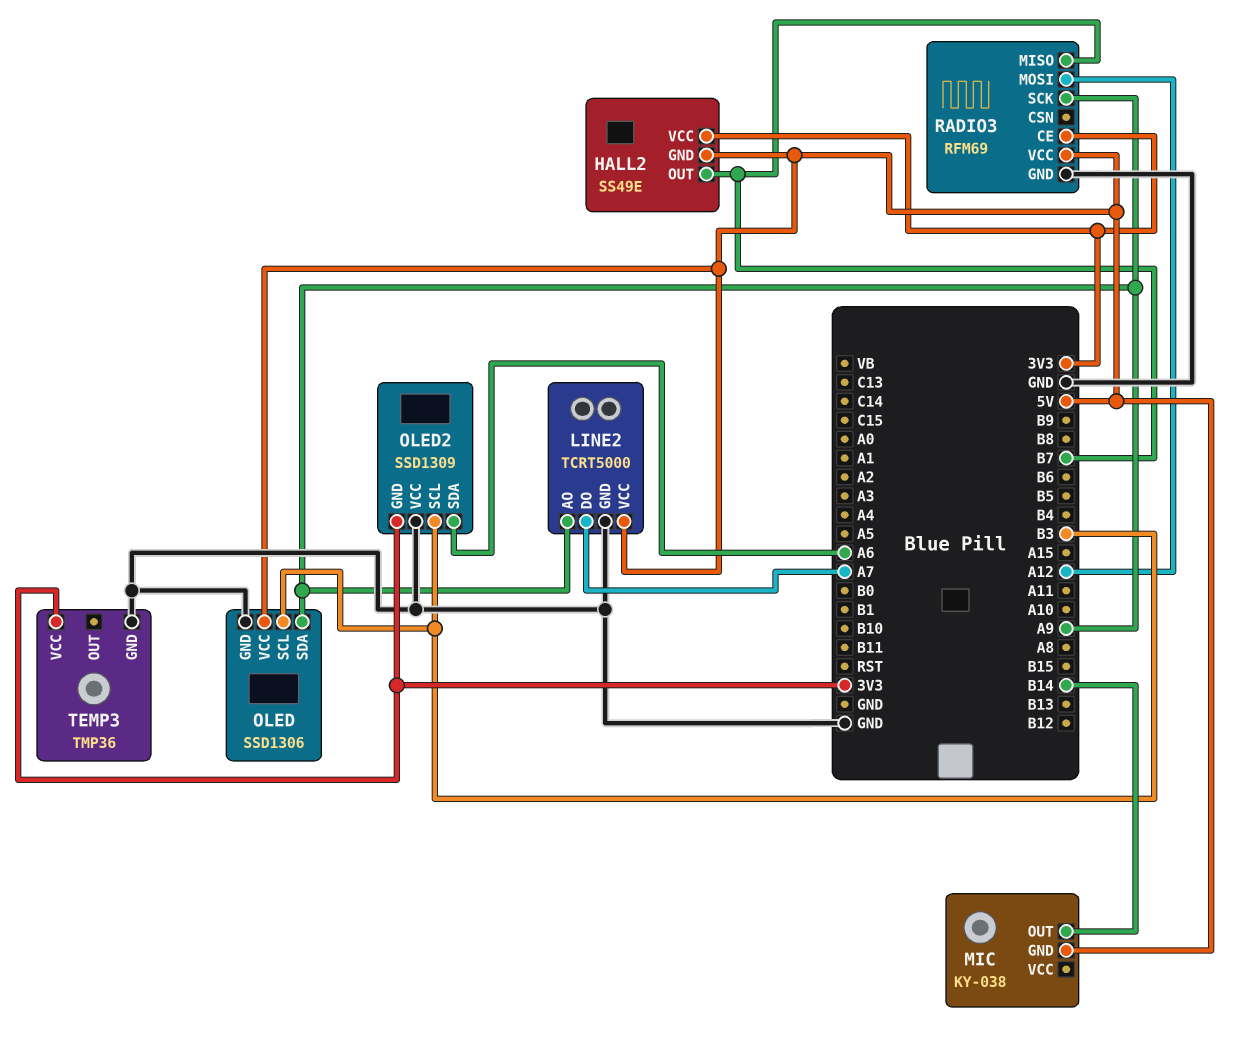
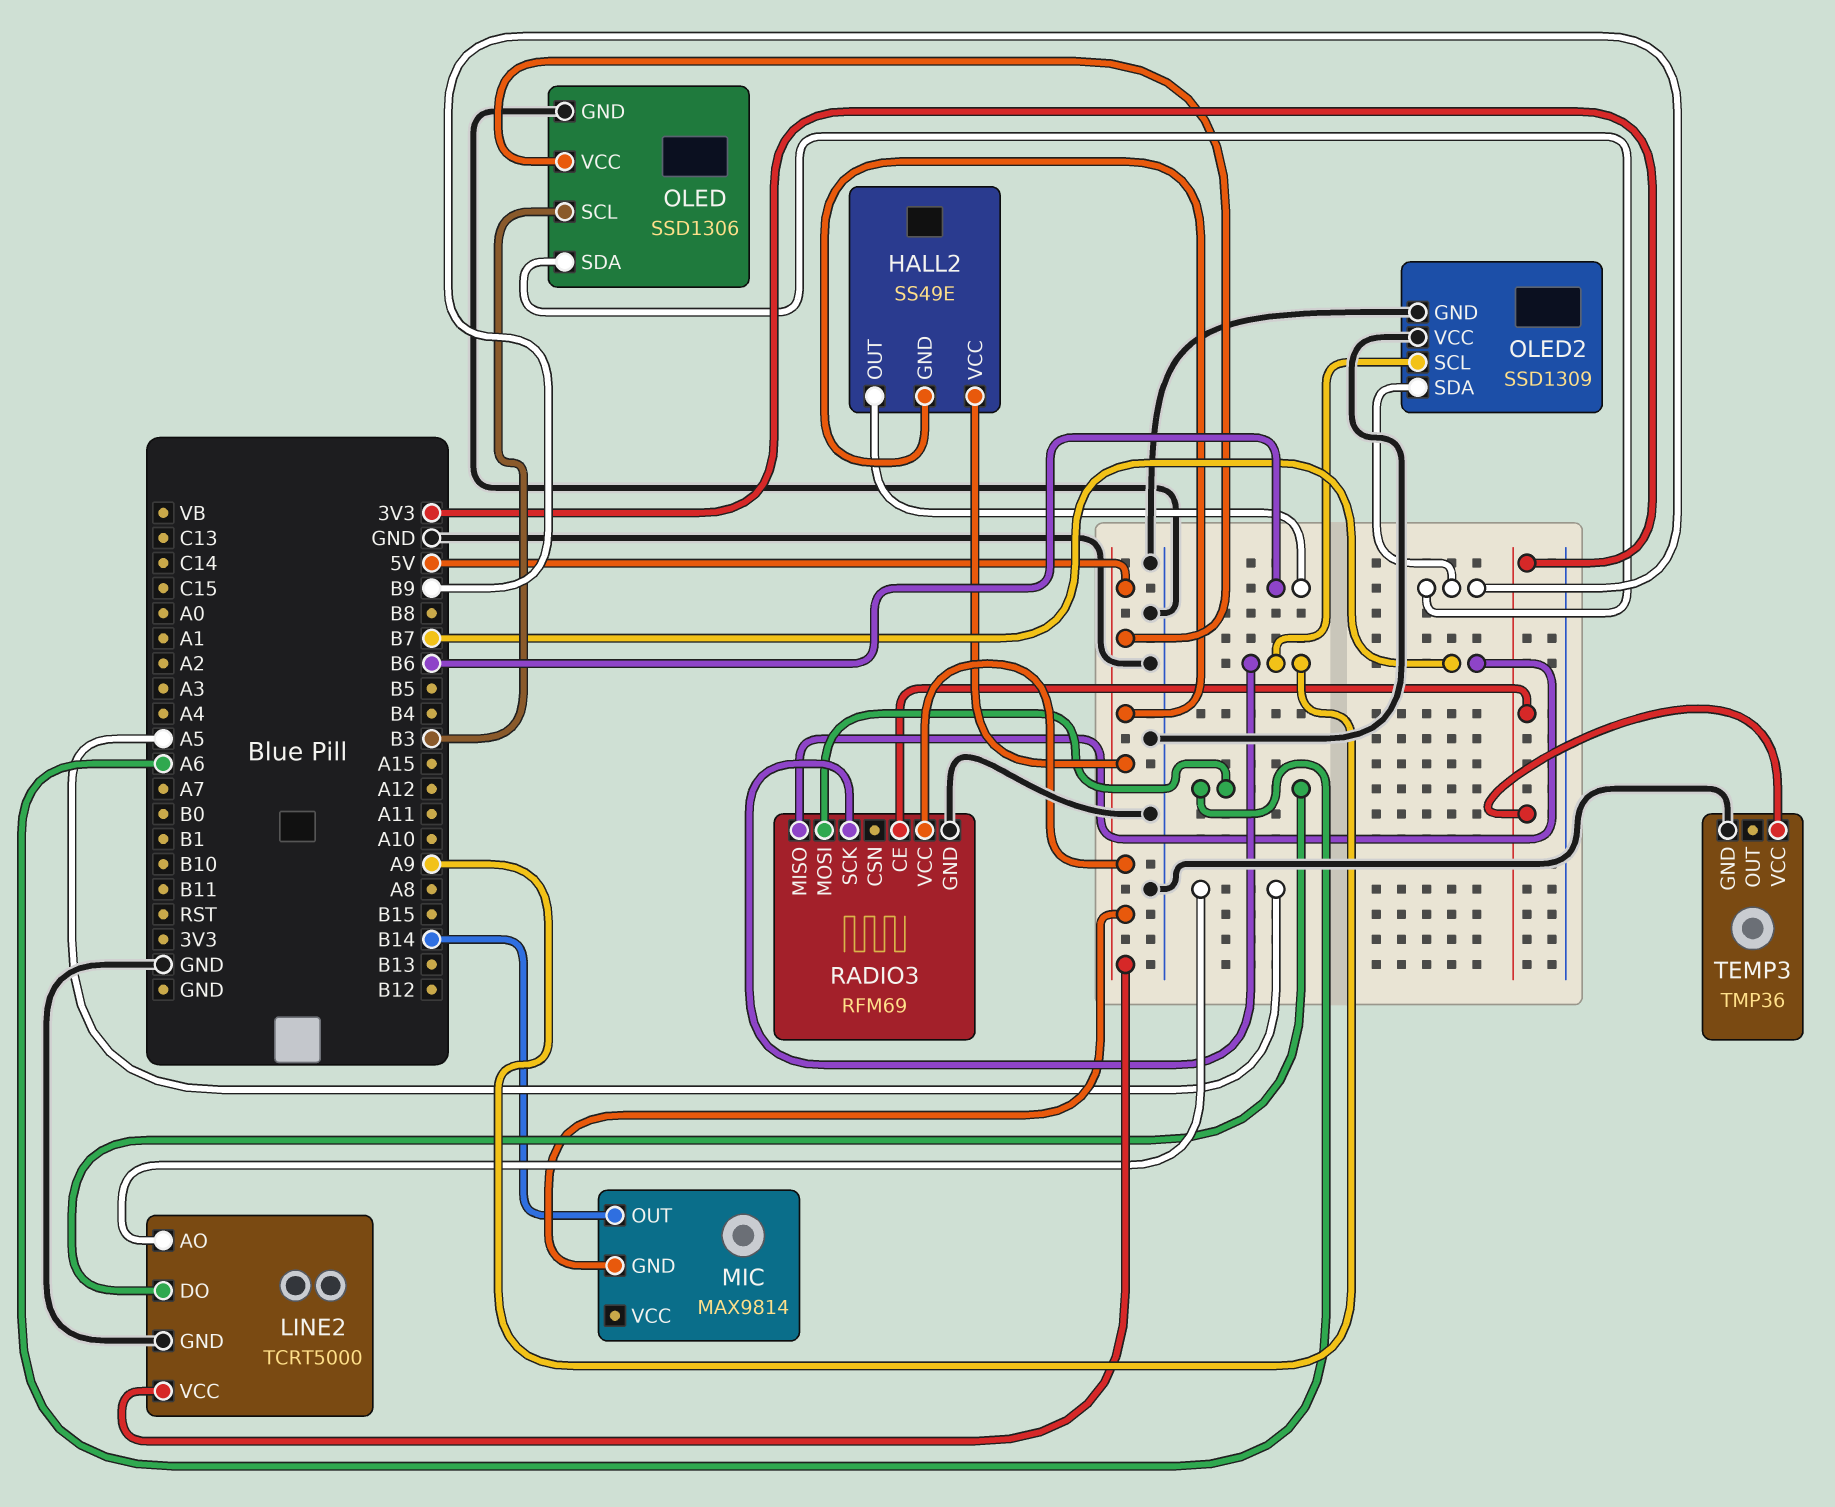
HALL2 pin OUT: B7 -> B6
HALL2 pin VCC: 3V3 -> 5V
LINE2 pin AO: A9 -> A5
LINE2 pin DO: A7 -> A6
MIC: KY-038 -> MAX9814
OLED pin SDA: A9 -> B9
OLED2 pin GND: 3V3 -> GND
OLED2 pin SCL: B3 -> A9
OLED2 pin SDA: A6 -> B9
RADIO3 pin MOSI: A12 -> A6

